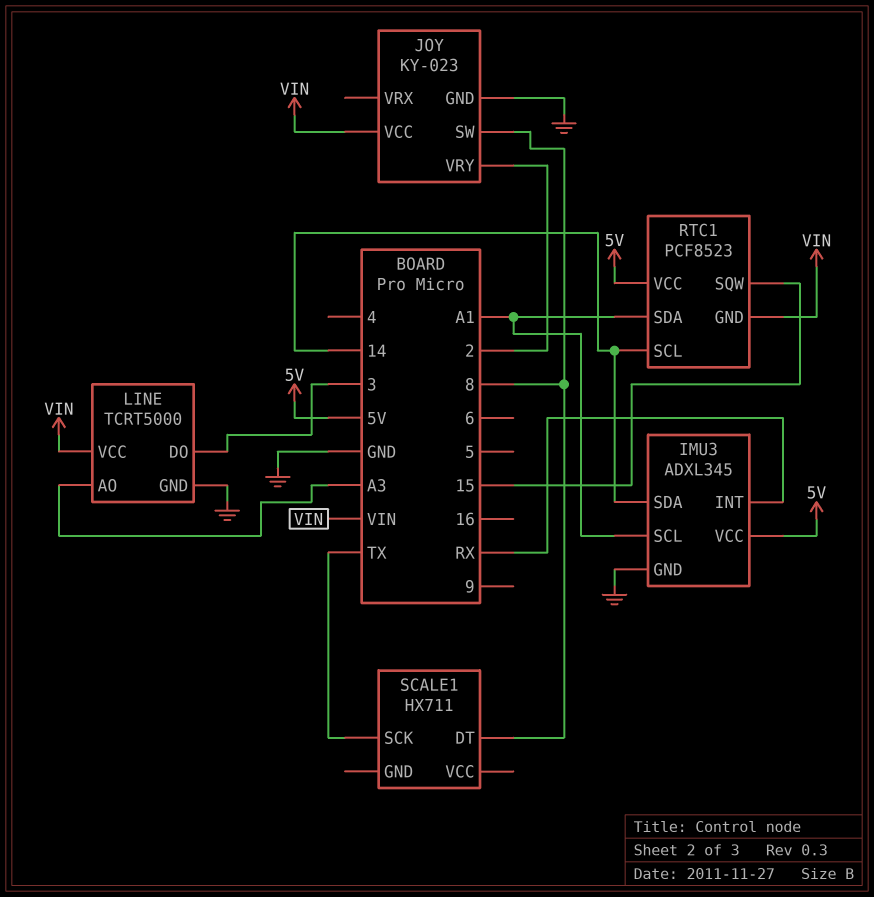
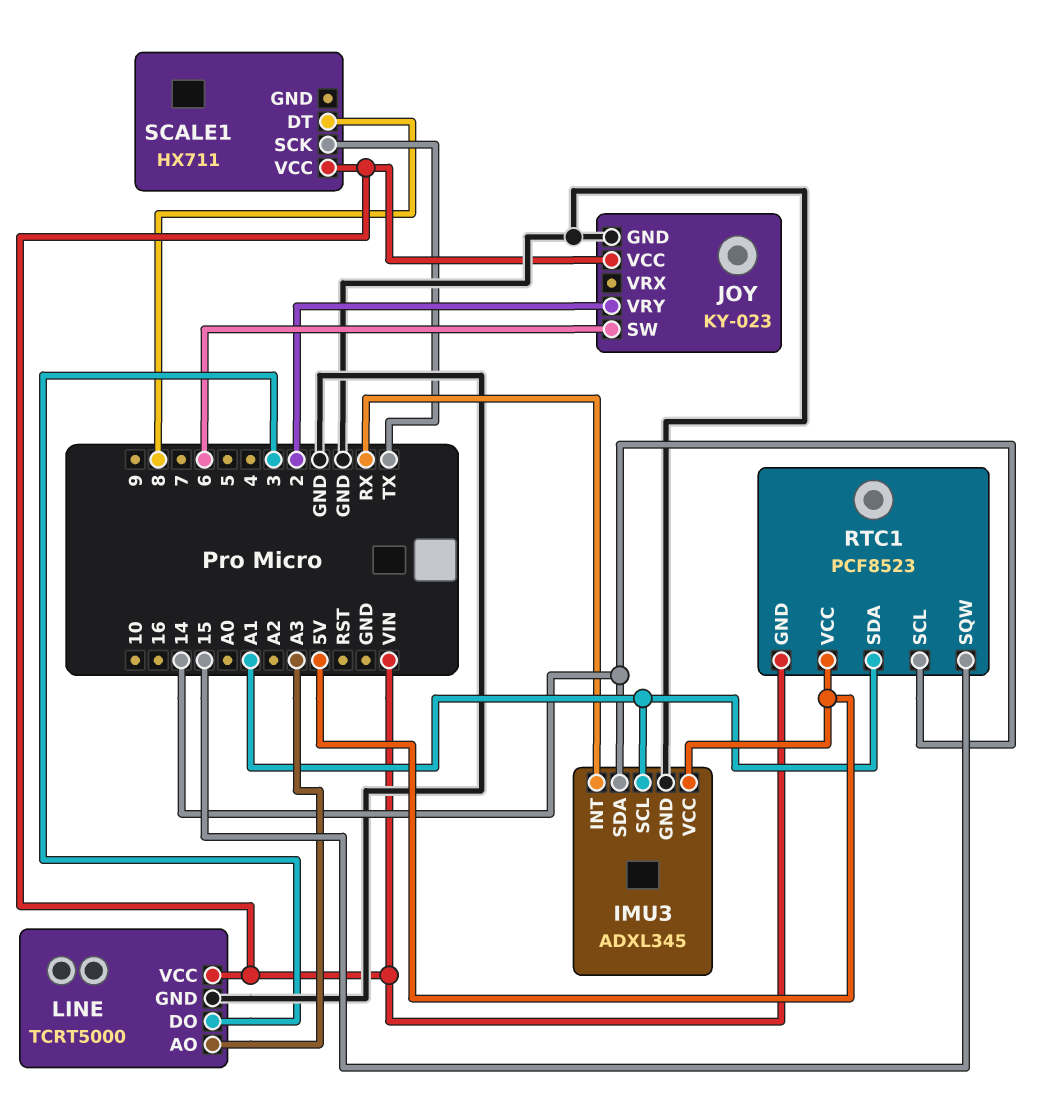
JOY pin SW: 8 -> 6
SCALE1 pin VCC: none -> VIN

